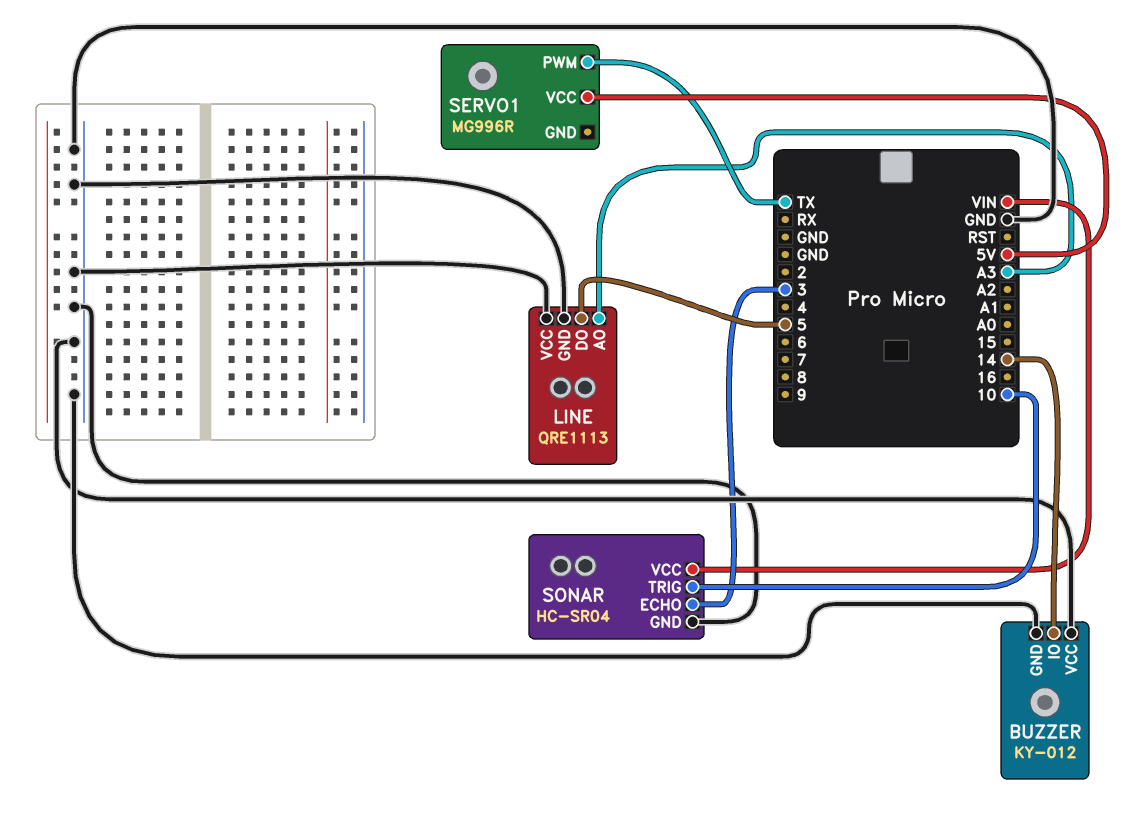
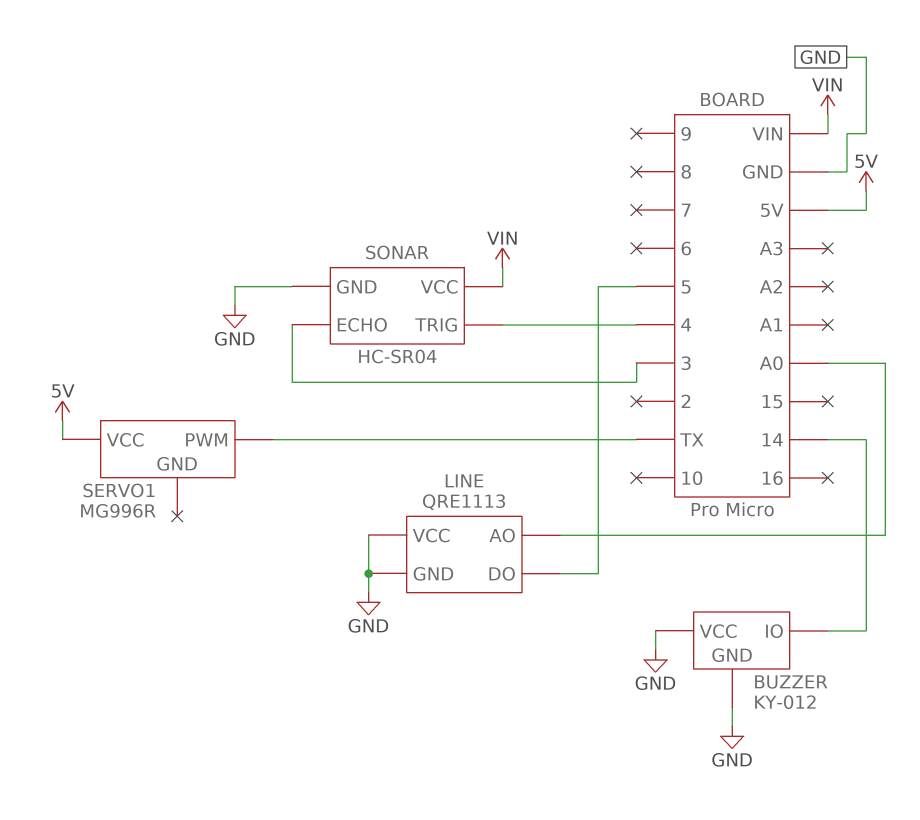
LINE pin AO: A3 -> A0
SONAR pin TRIG: 10 -> 4

